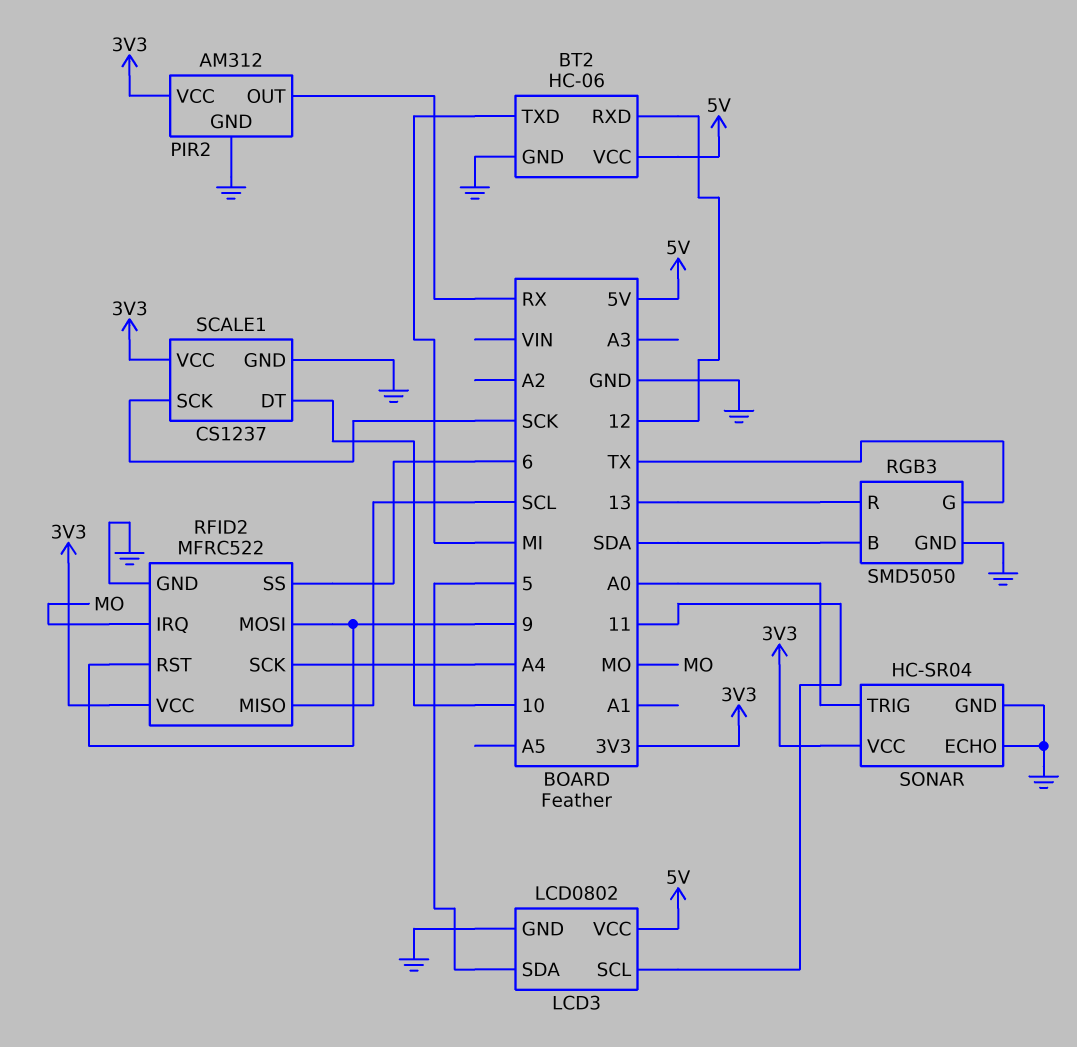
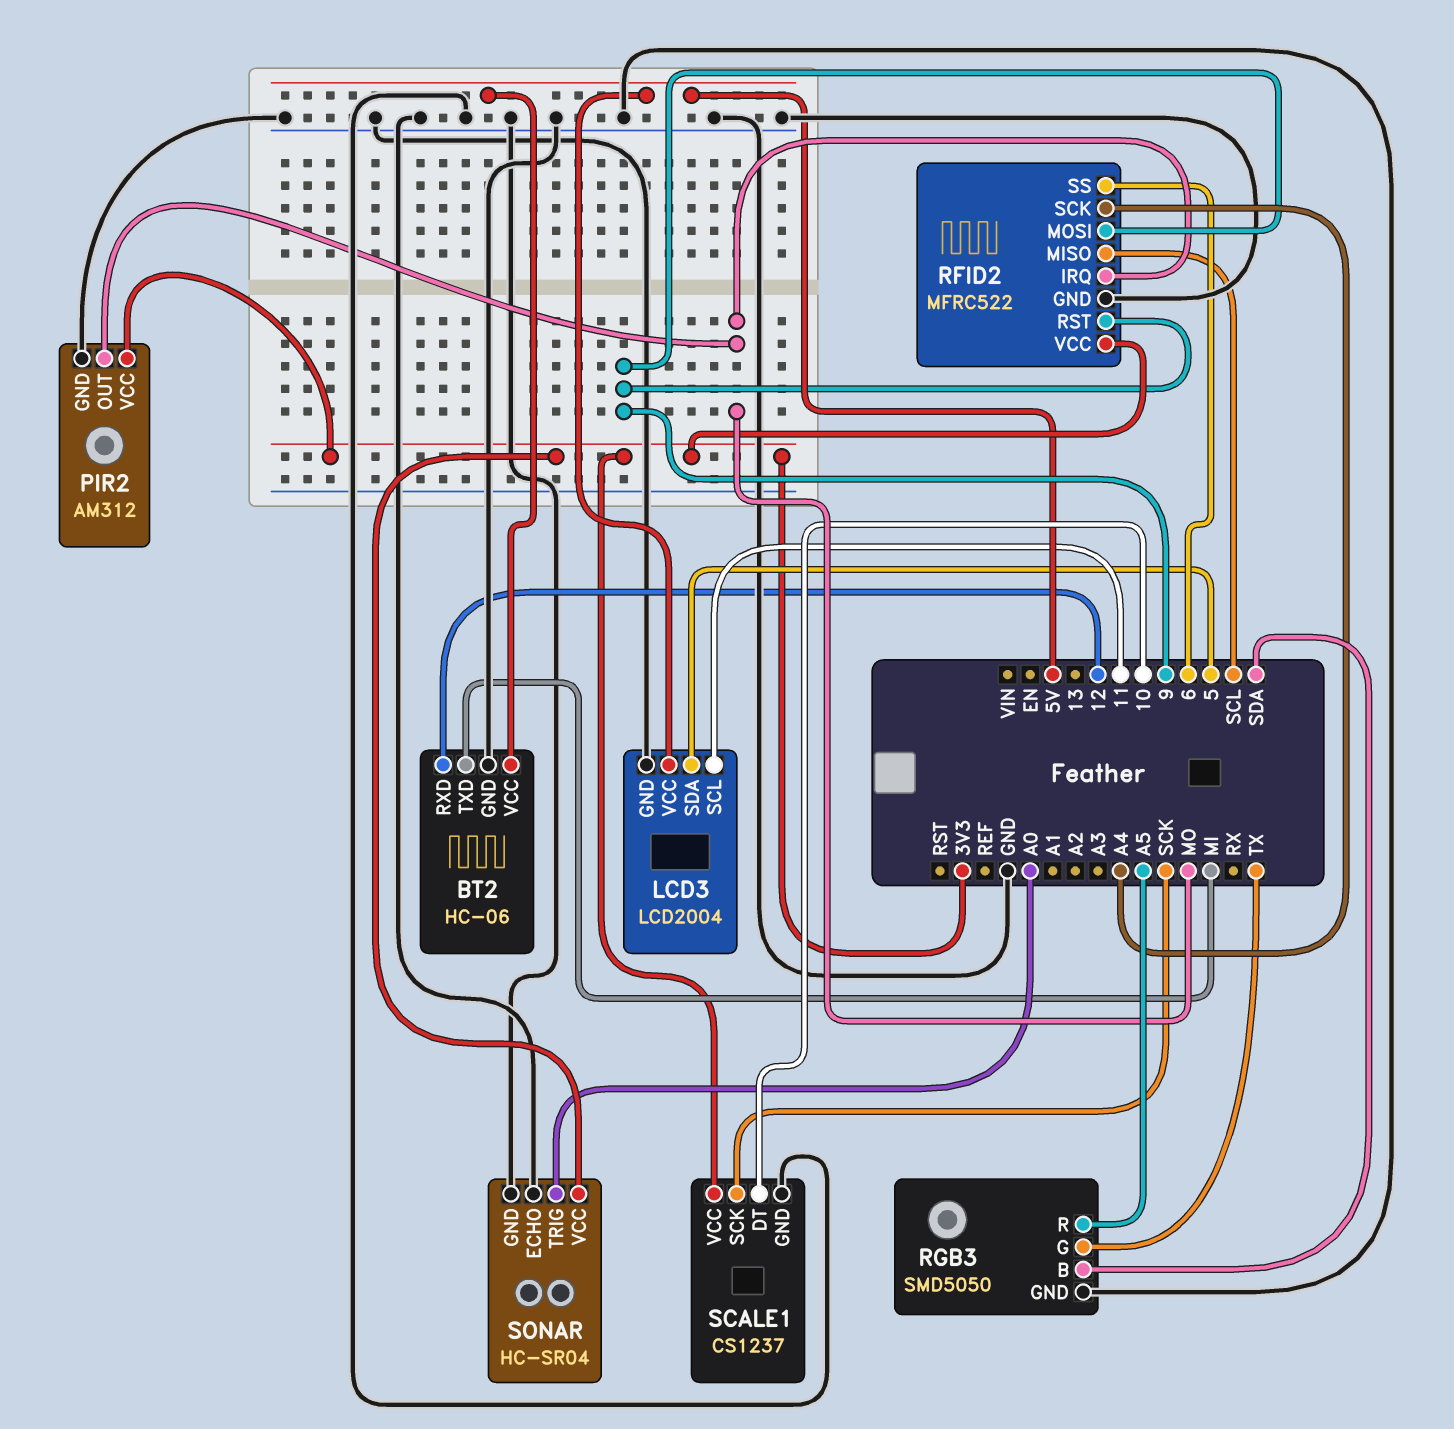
LCD3: LCD0802 -> LCD2004
PIR2 pin OUT: RX -> MO
RGB3 pin R: 13 -> A5

